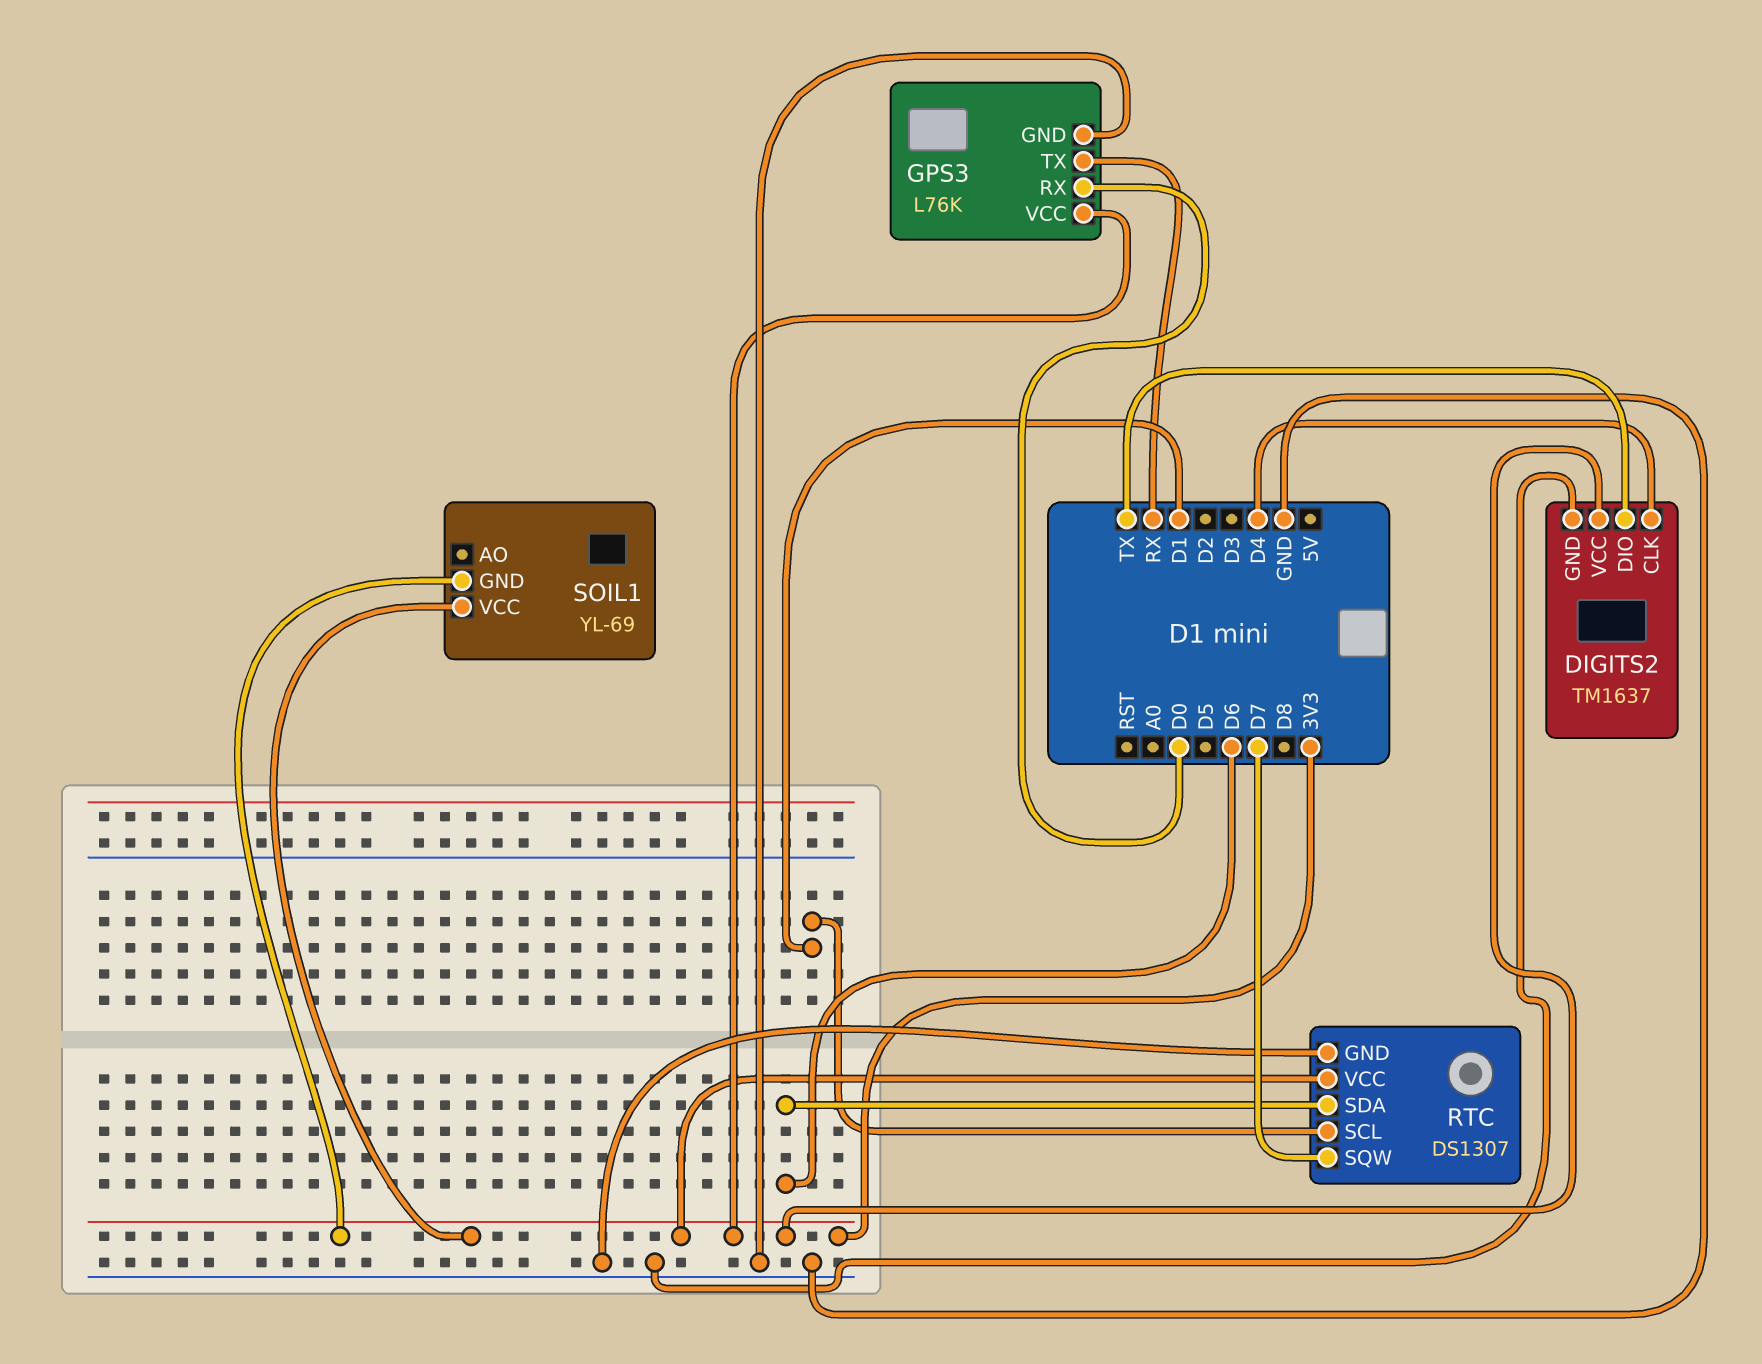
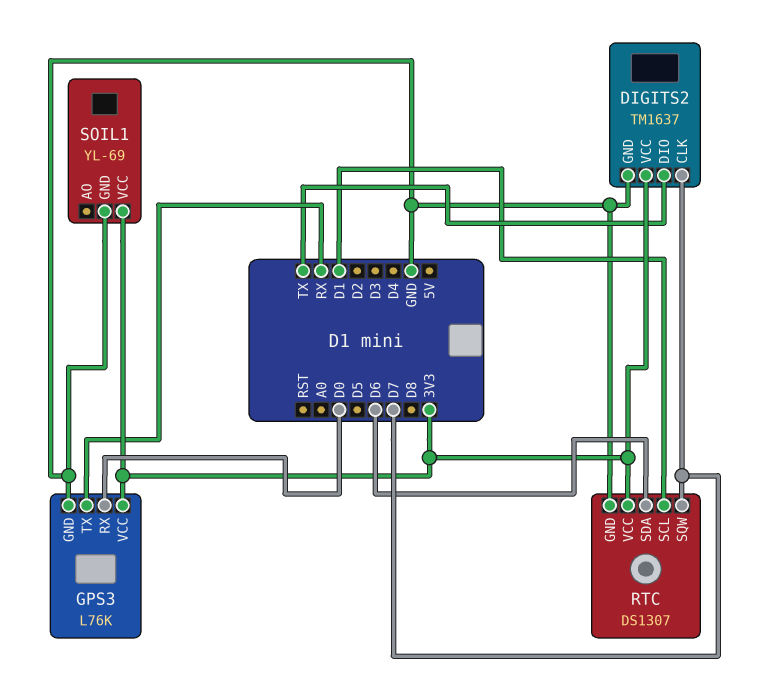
DIGITS2 pin CLK: D4 -> D7
SOIL1 pin GND: 3V3 -> GND

